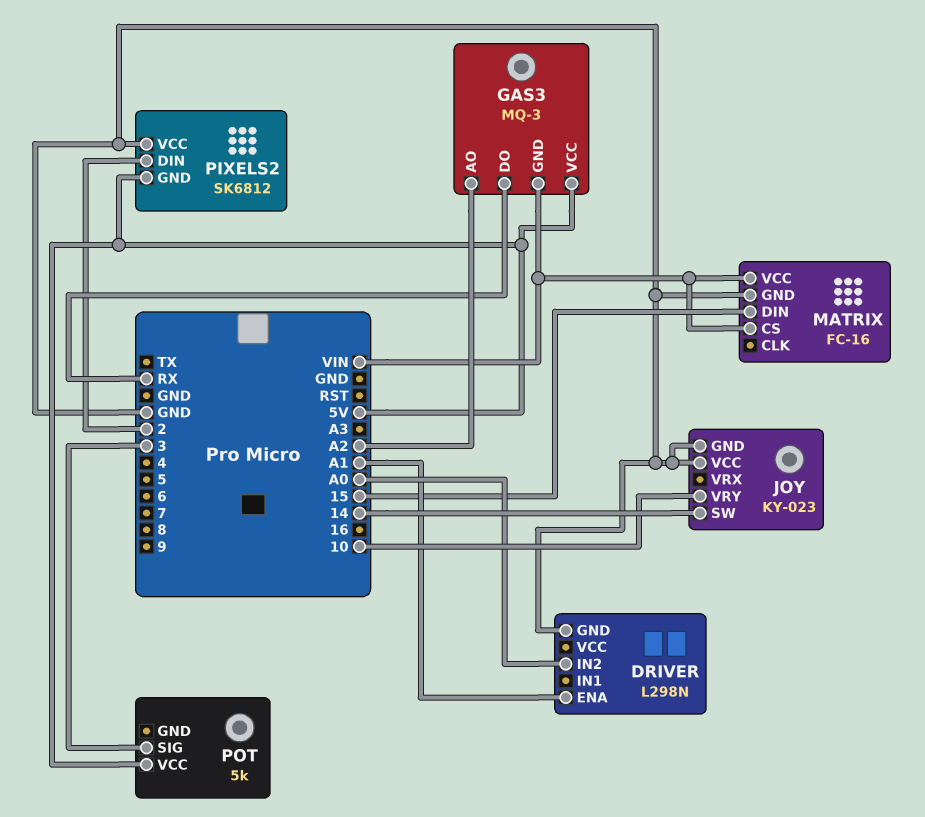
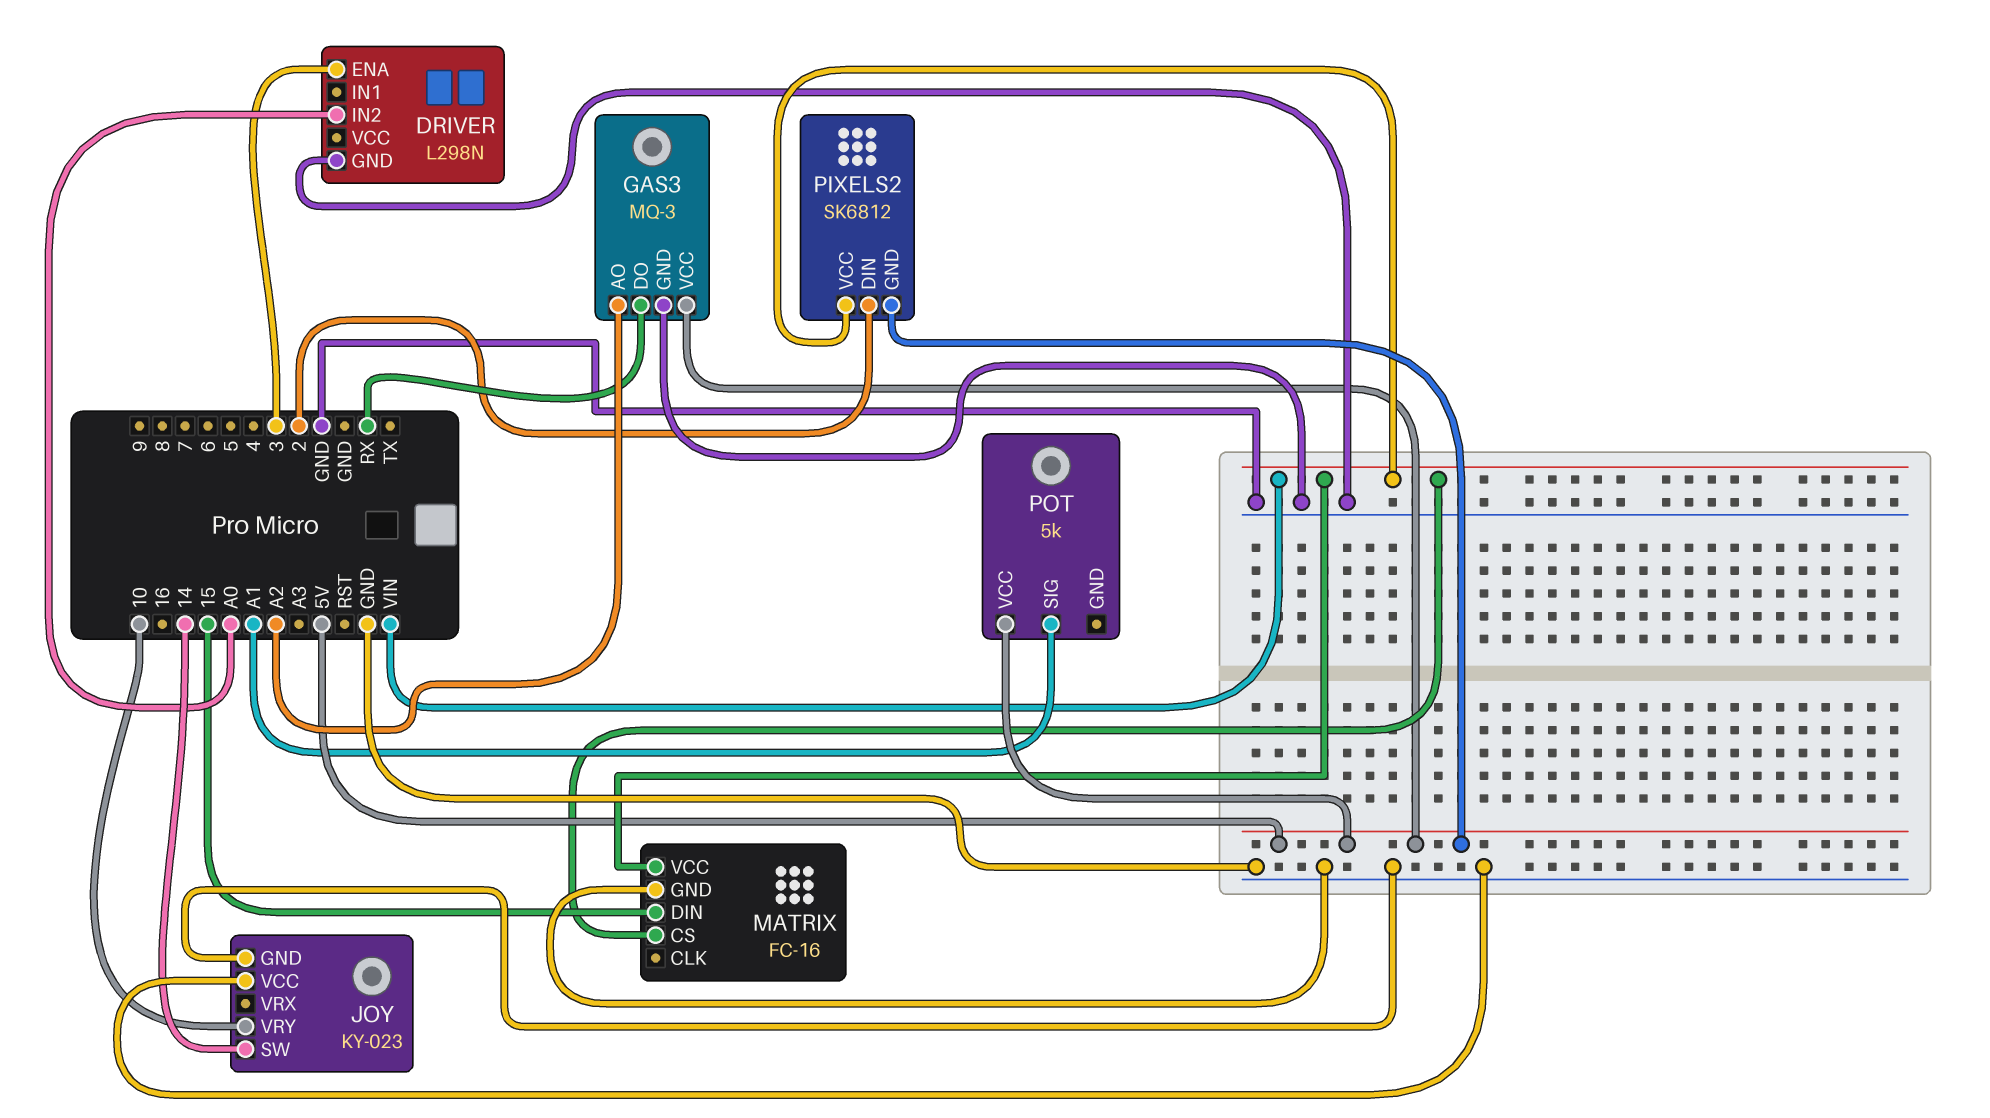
DRIVER pin ENA: A1 -> 3
GAS3 pin GND: VIN -> GND
PIXELS2 pin VCC: GND -> VIN
POT pin SIG: 3 -> A1

